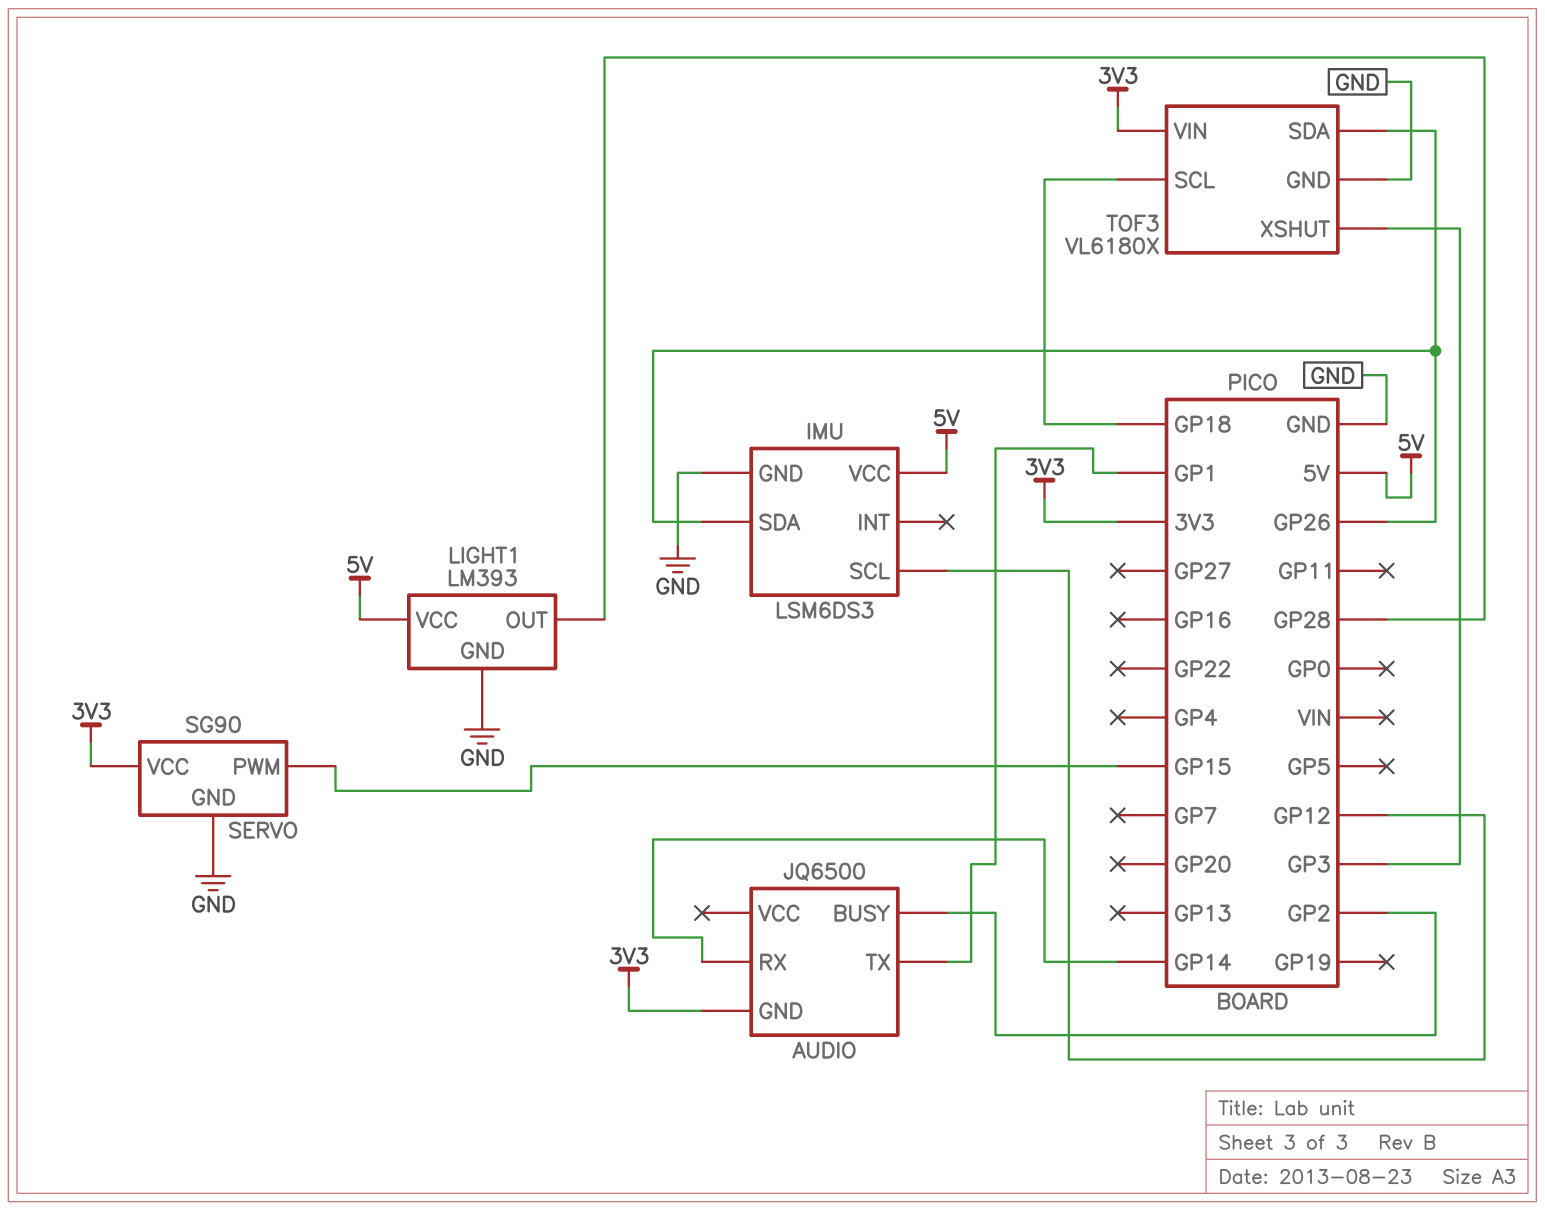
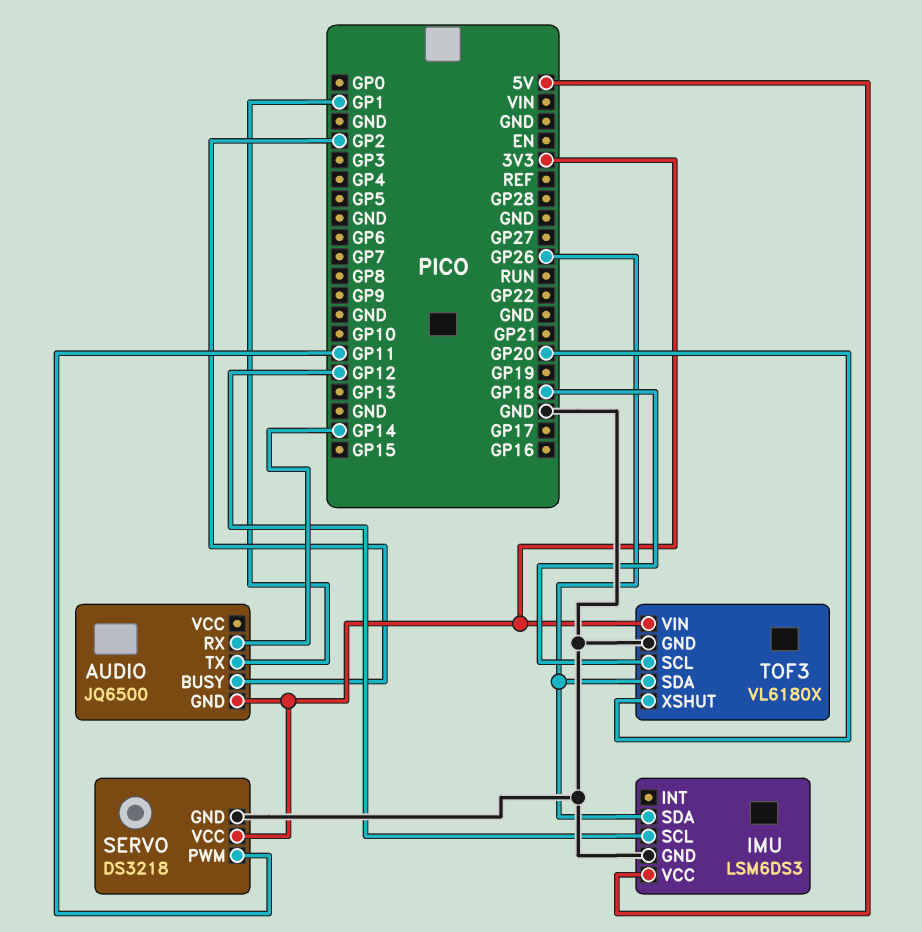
LIGHT1: LM393 -> none
LIGHT1 pin GND: GND -> none
LIGHT1 pin OUT: GP28 -> none
LIGHT1 pin VCC: 5V -> none
SERVO: SG90 -> DS3218
SERVO pin PWM: GP15 -> GP11
TOF3 pin XSHUT: GP3 -> GP20

